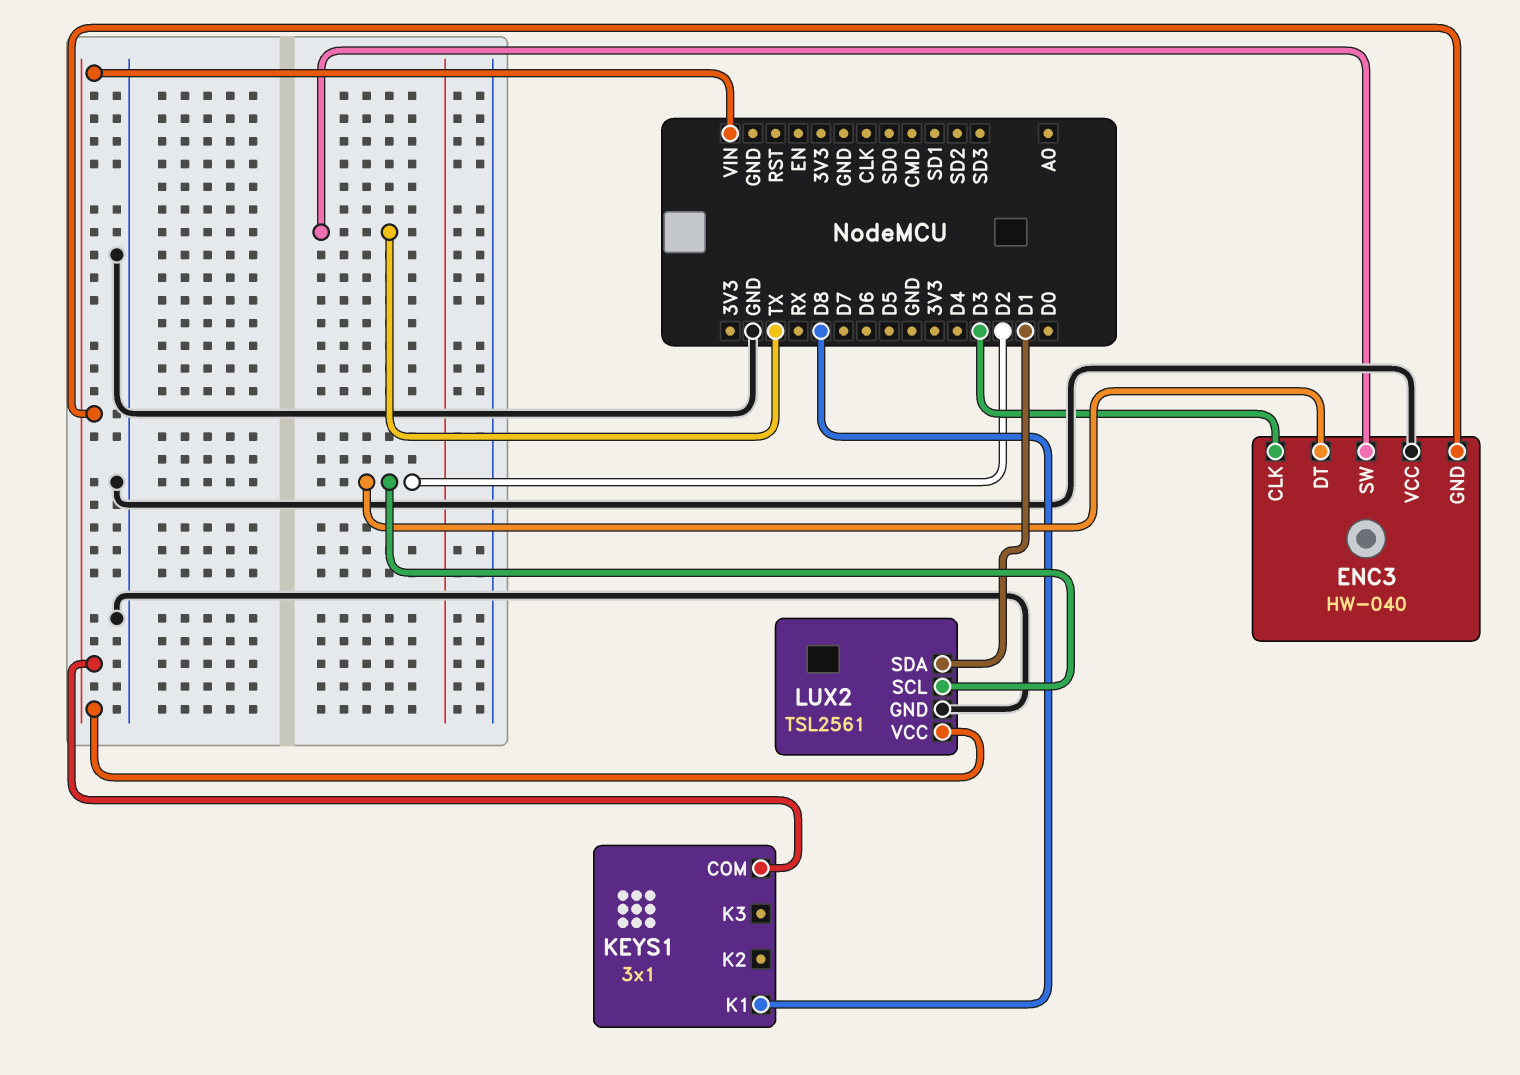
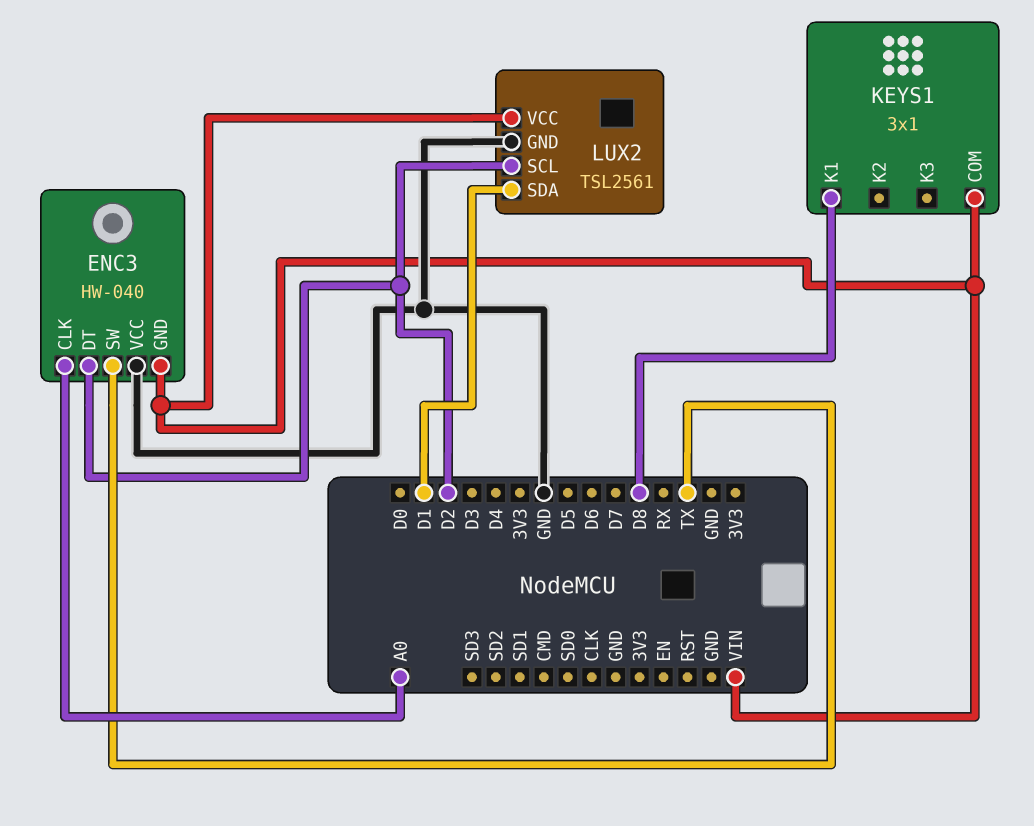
ENC3 pin CLK: D3 -> A0

